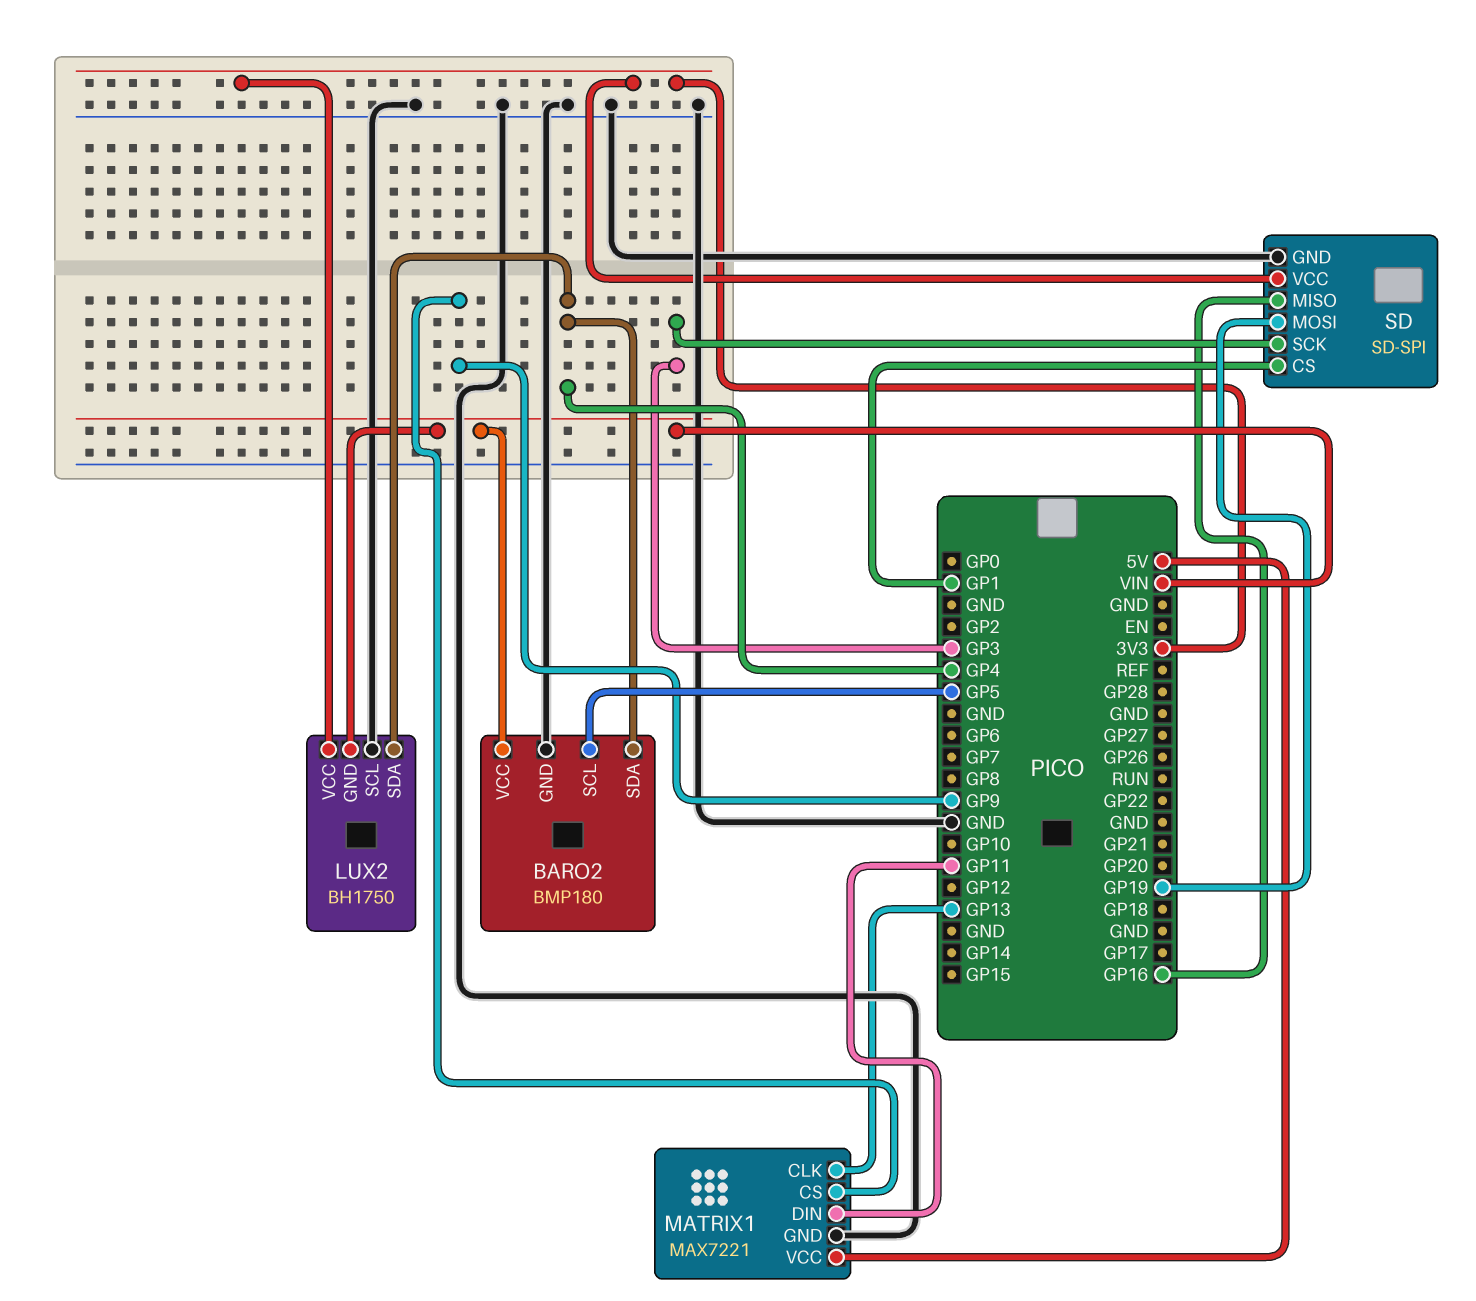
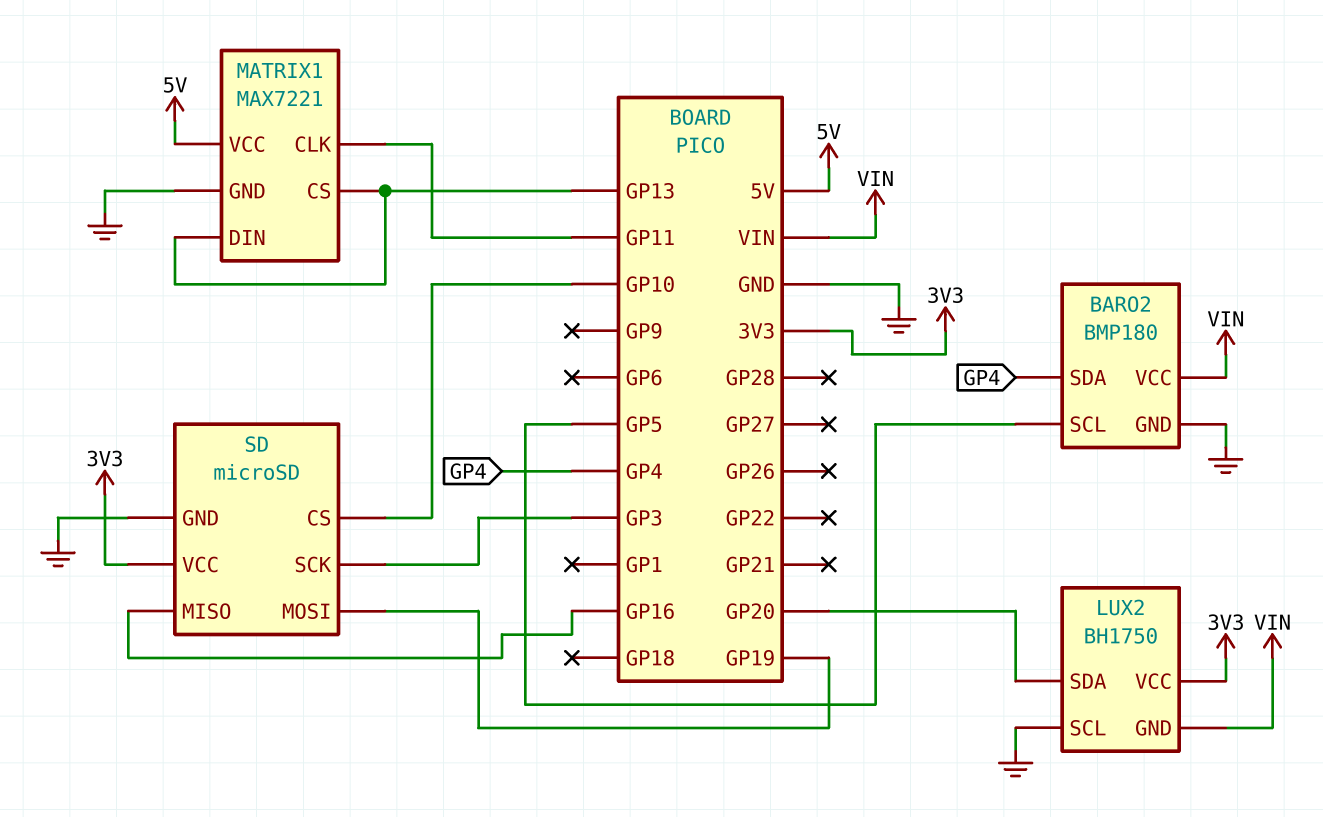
LUX2 pin SDA: GP4 -> GP20
MATRIX1 pin CLK: GP13 -> GP11
MATRIX1 pin CS: GP9 -> GP13
MATRIX1 pin DIN: GP11 -> GP13
SD: SD-SPI -> microSD
SD pin CS: GP1 -> GP10

